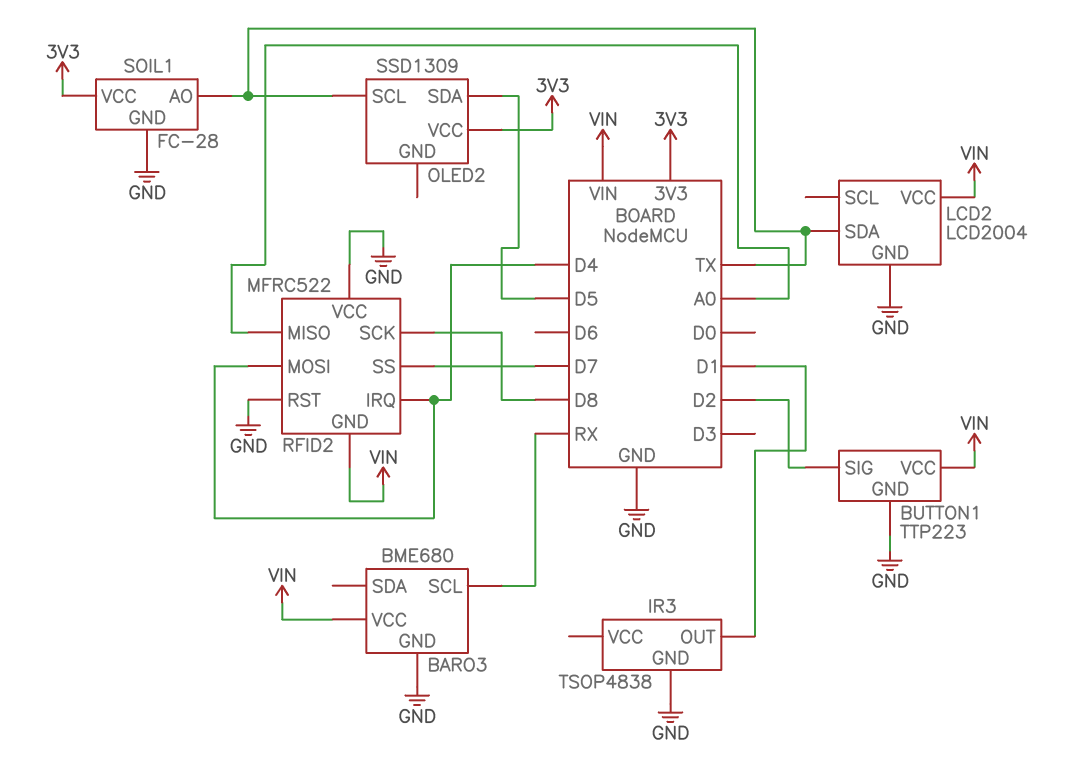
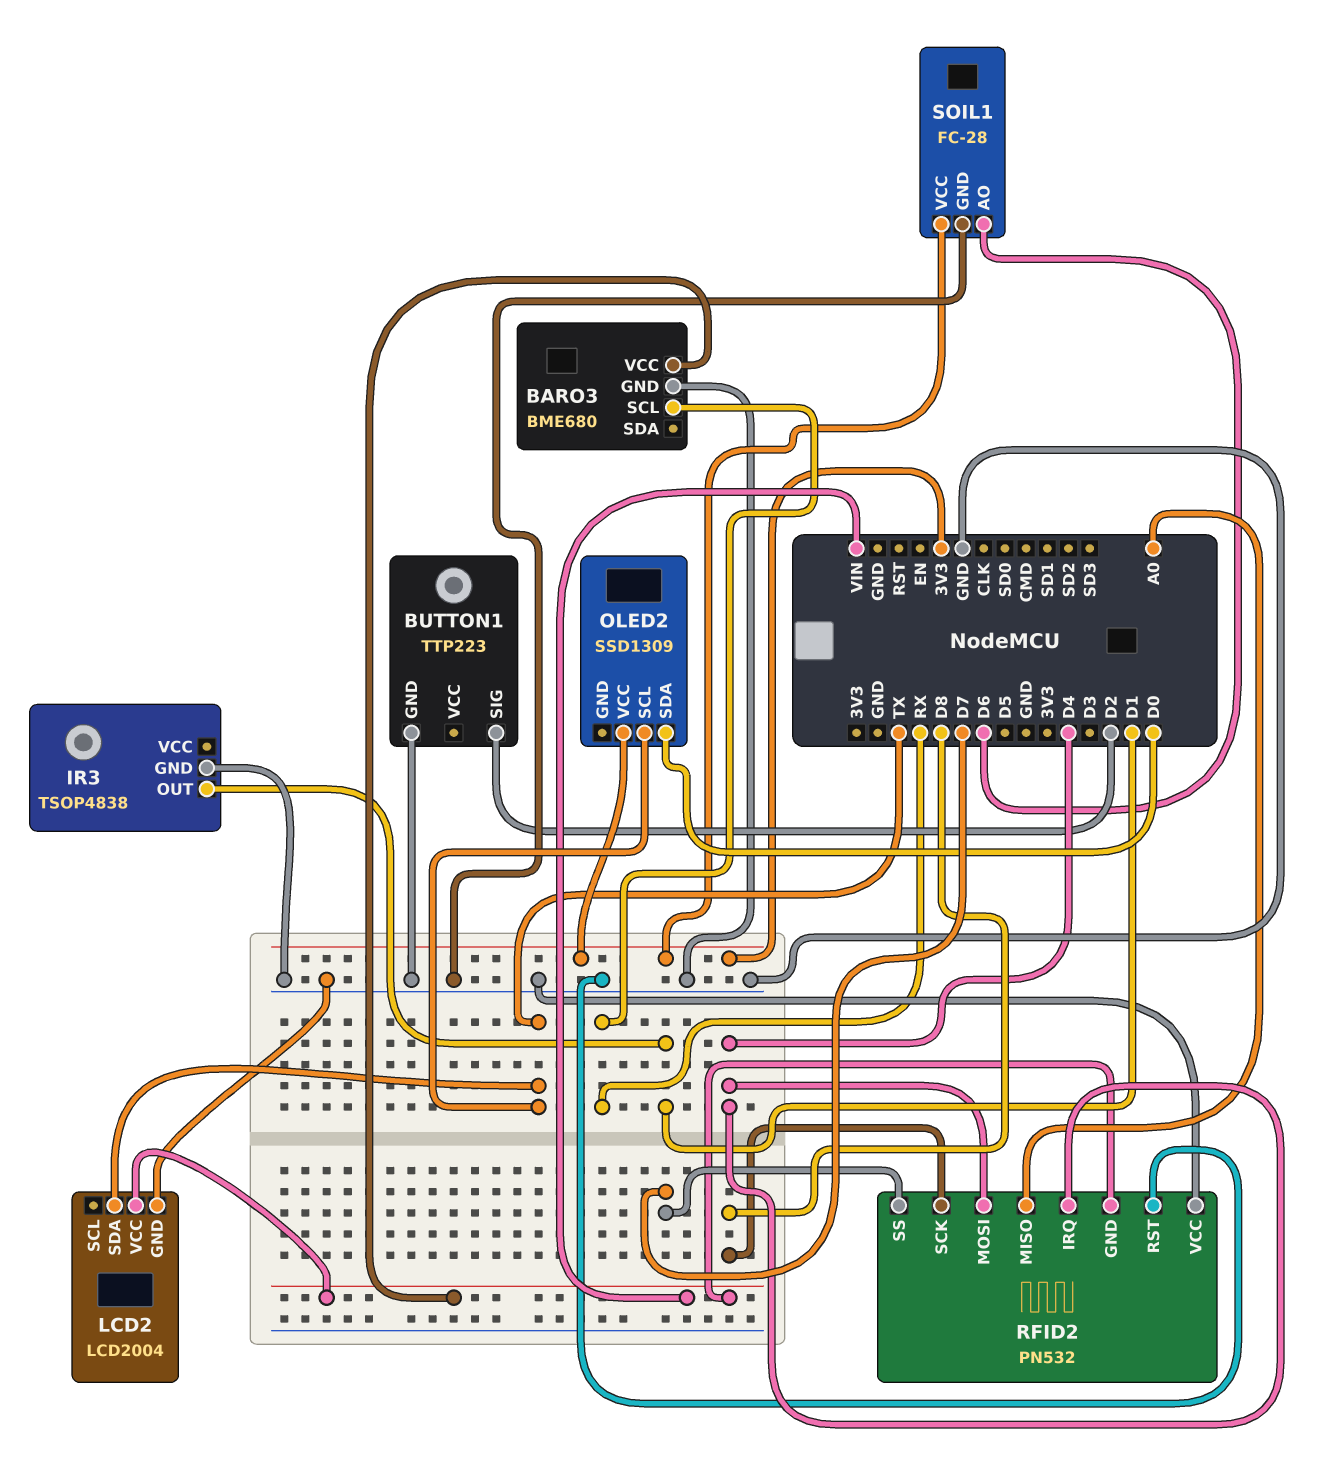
BUTTON1 pin VCC: VIN -> none
OLED2 pin SDA: D5 -> D0
RFID2: MFRC522 -> PN532
SOIL1 pin AO: TX -> D6

